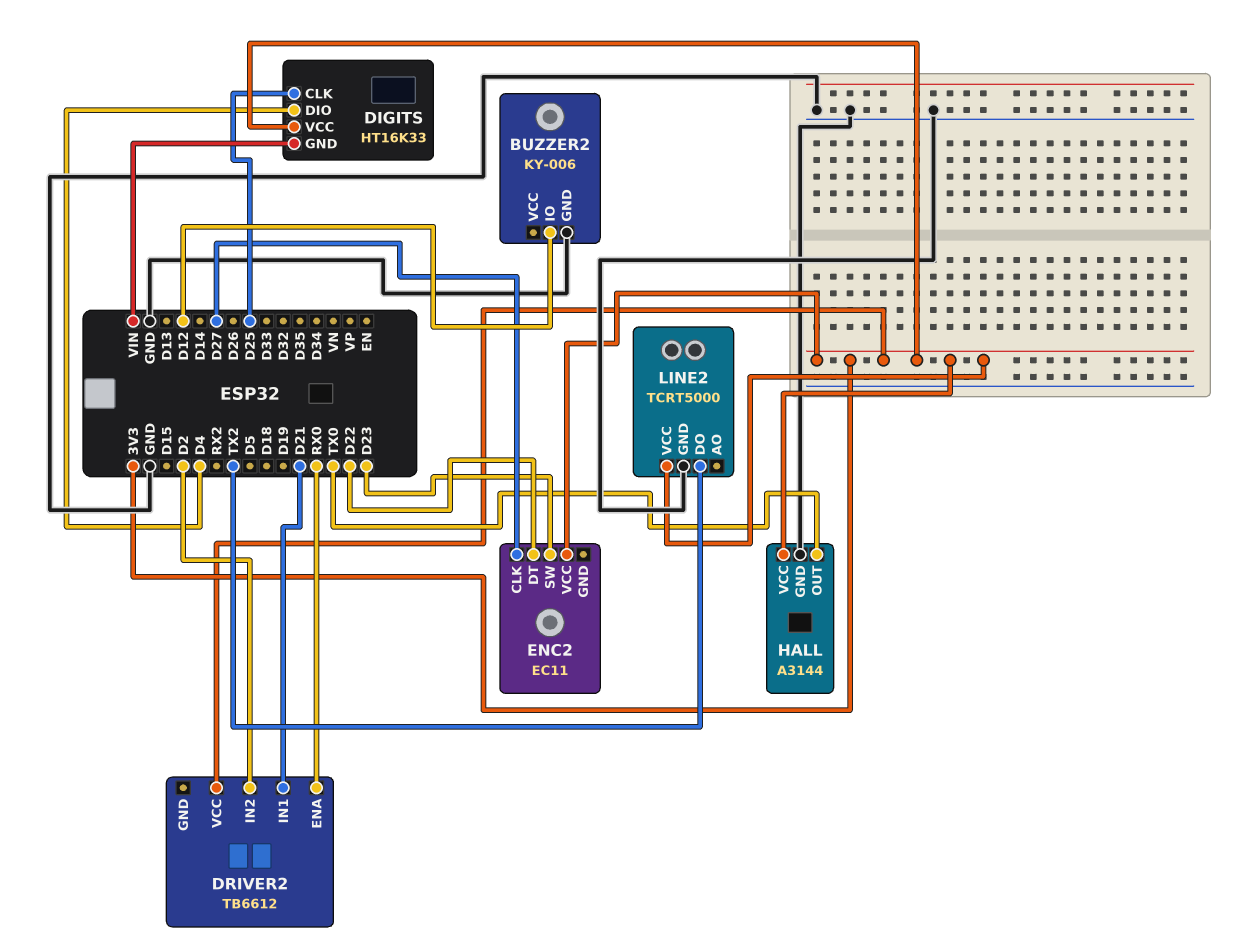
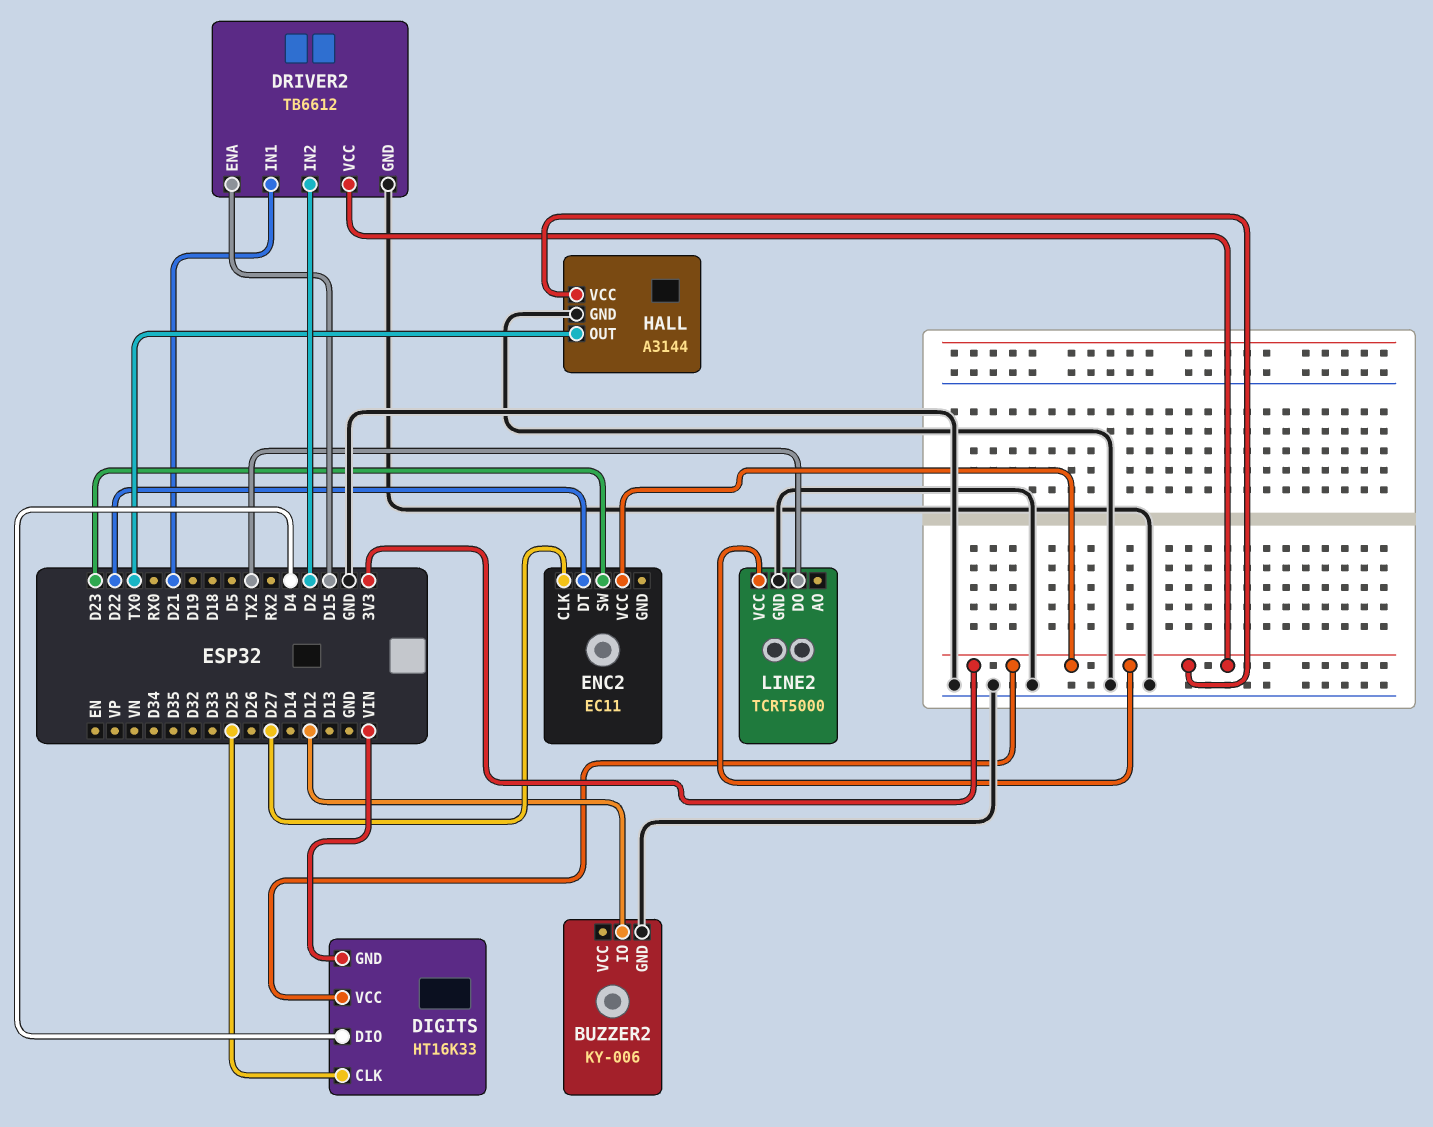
DRIVER2 pin ENA: RX0 -> D15
DRIVER2 pin GND: none -> GND

